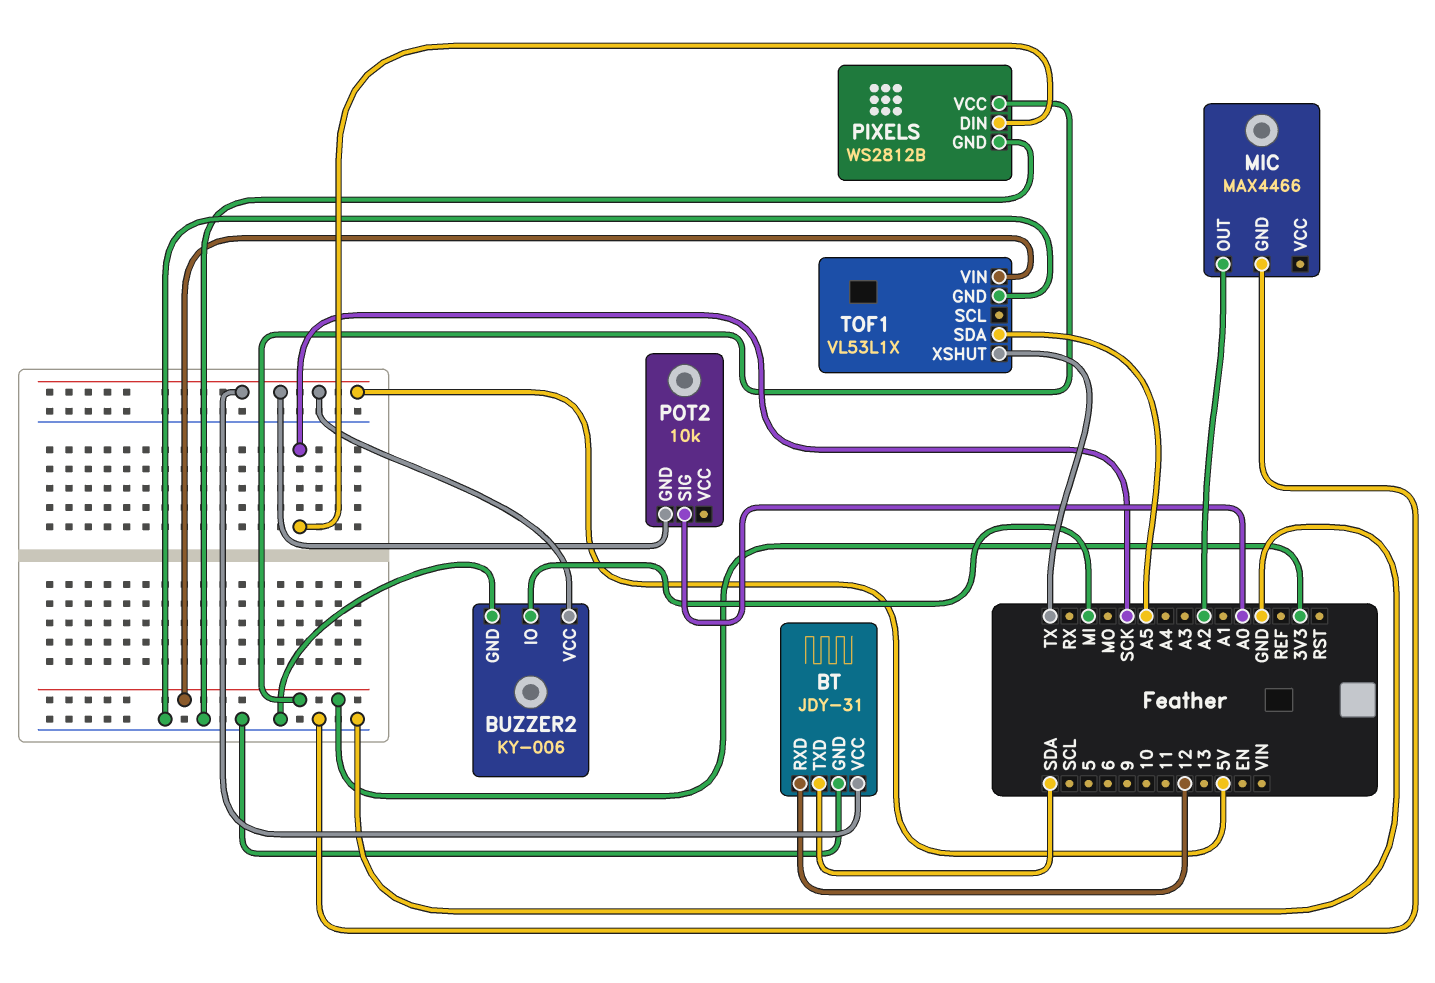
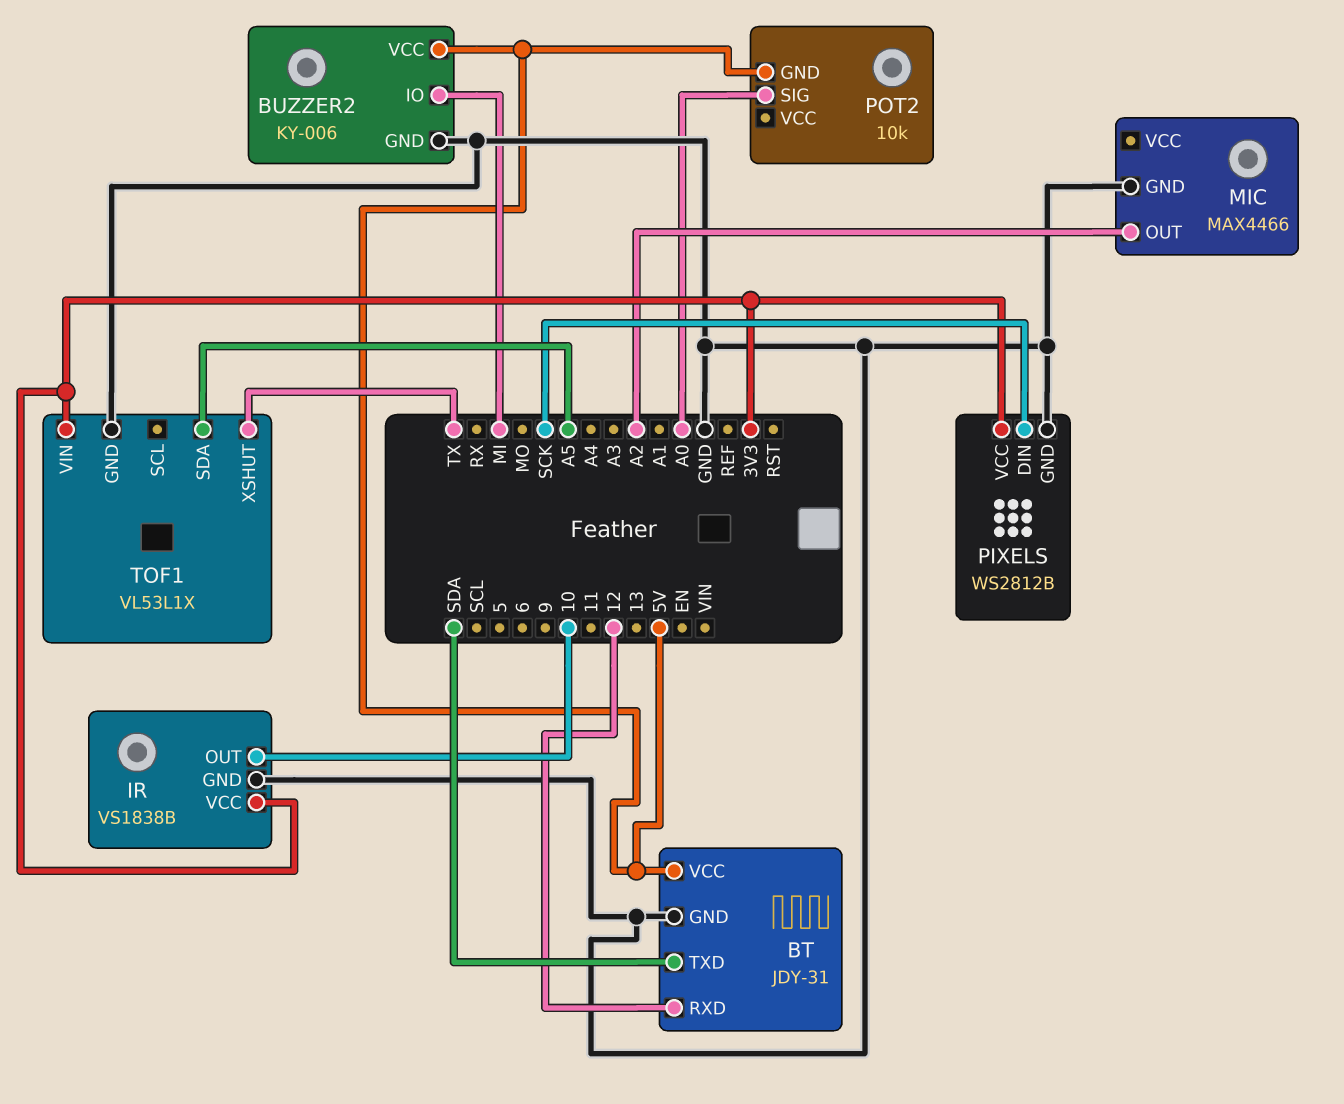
IR: none -> VS1838B
IR pin GND: none -> GND
IR pin OUT: none -> 10
IR pin VCC: none -> 3V3

